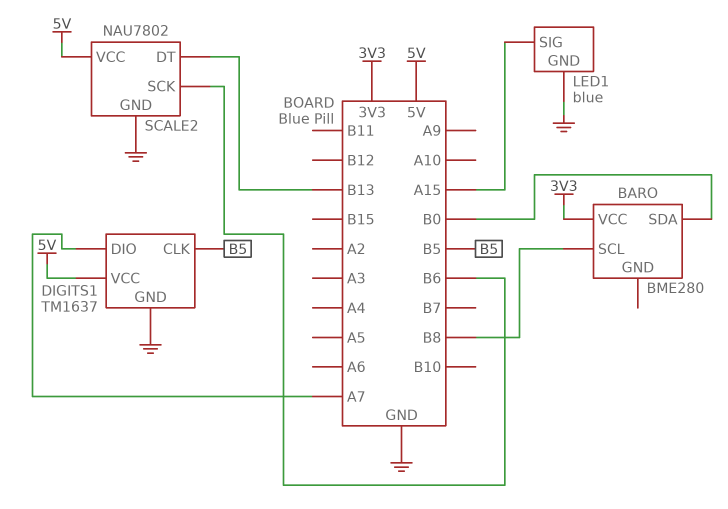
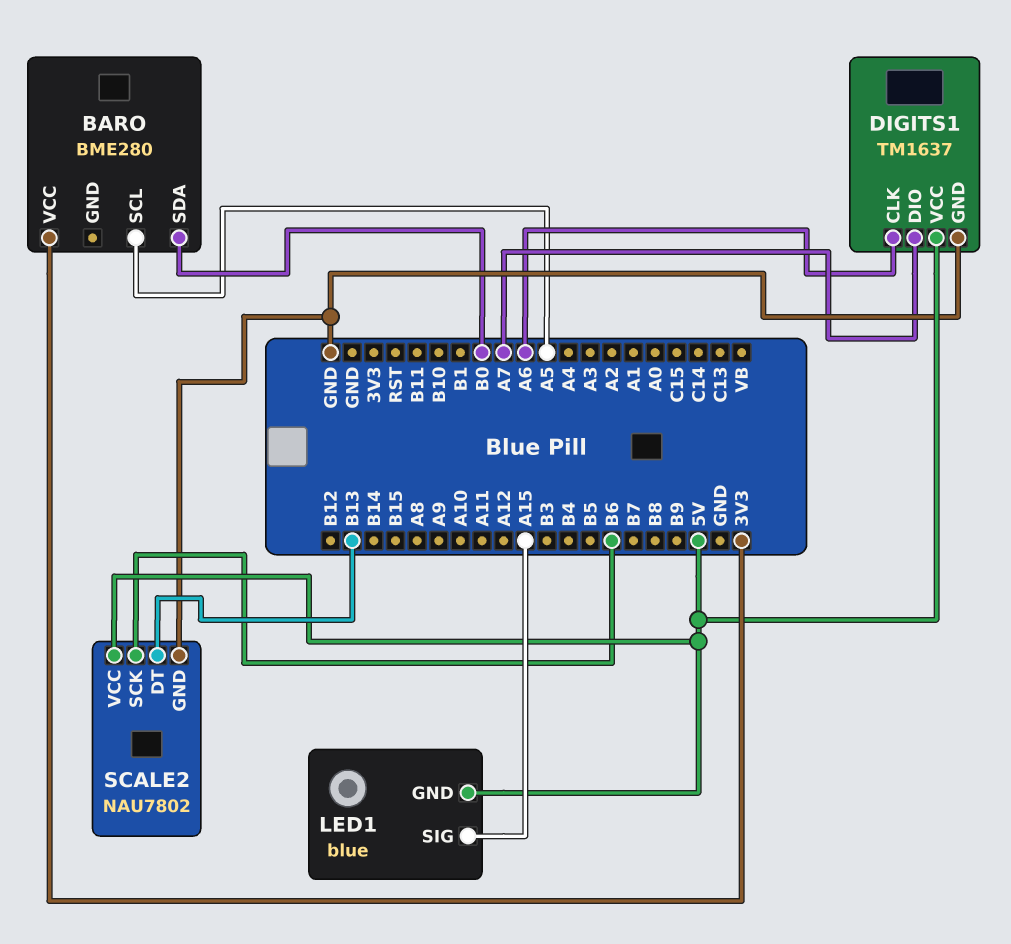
BARO pin SCL: B8 -> A5
DIGITS1 pin CLK: B5 -> A6
LED1 pin GND: GND -> 5V

